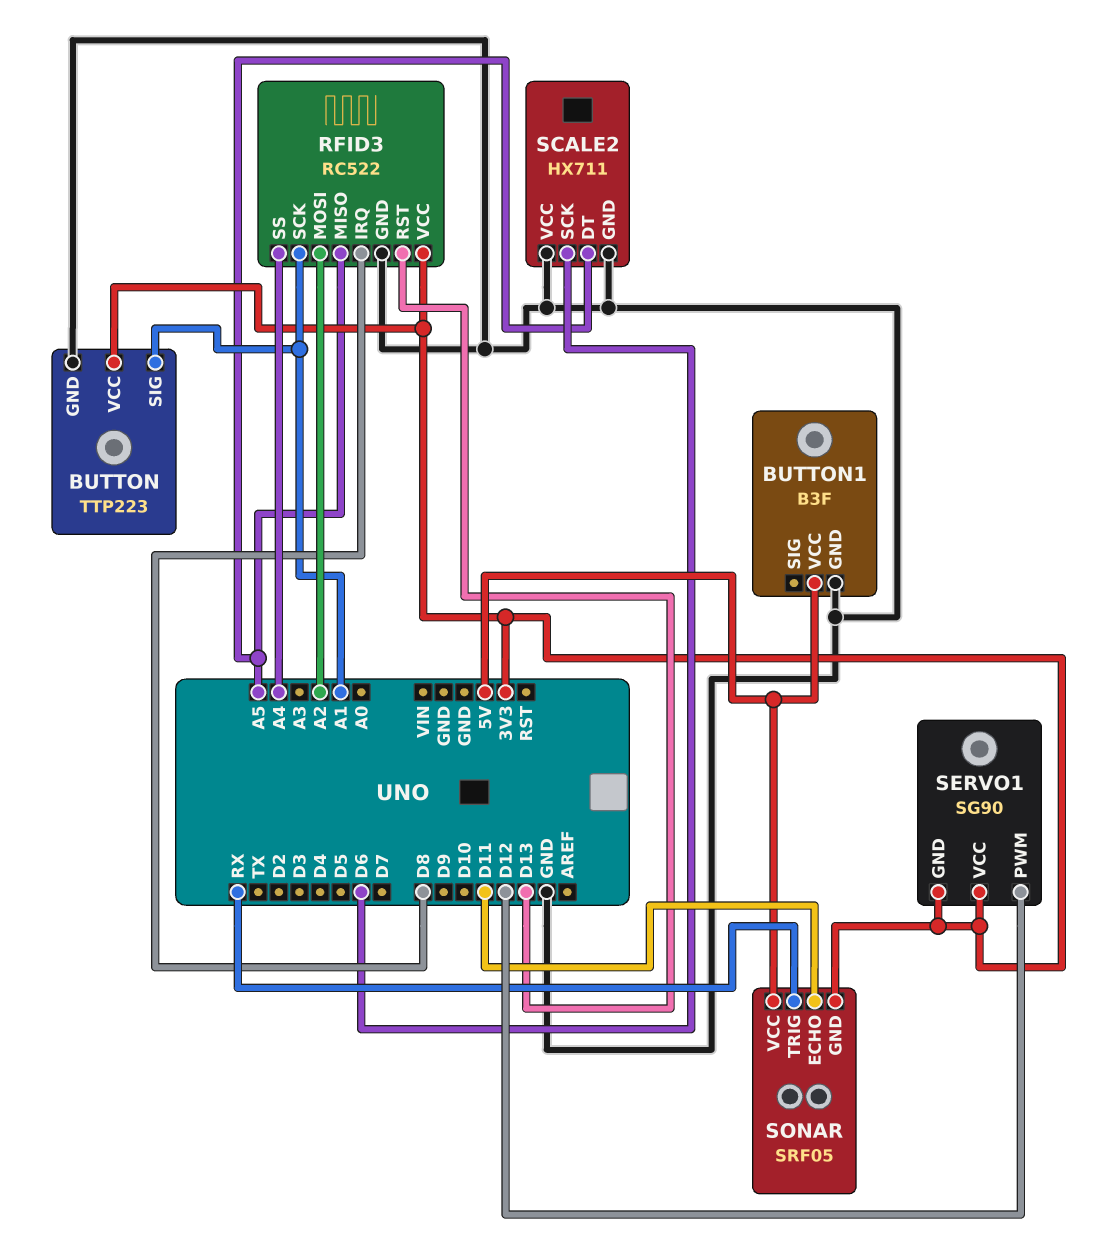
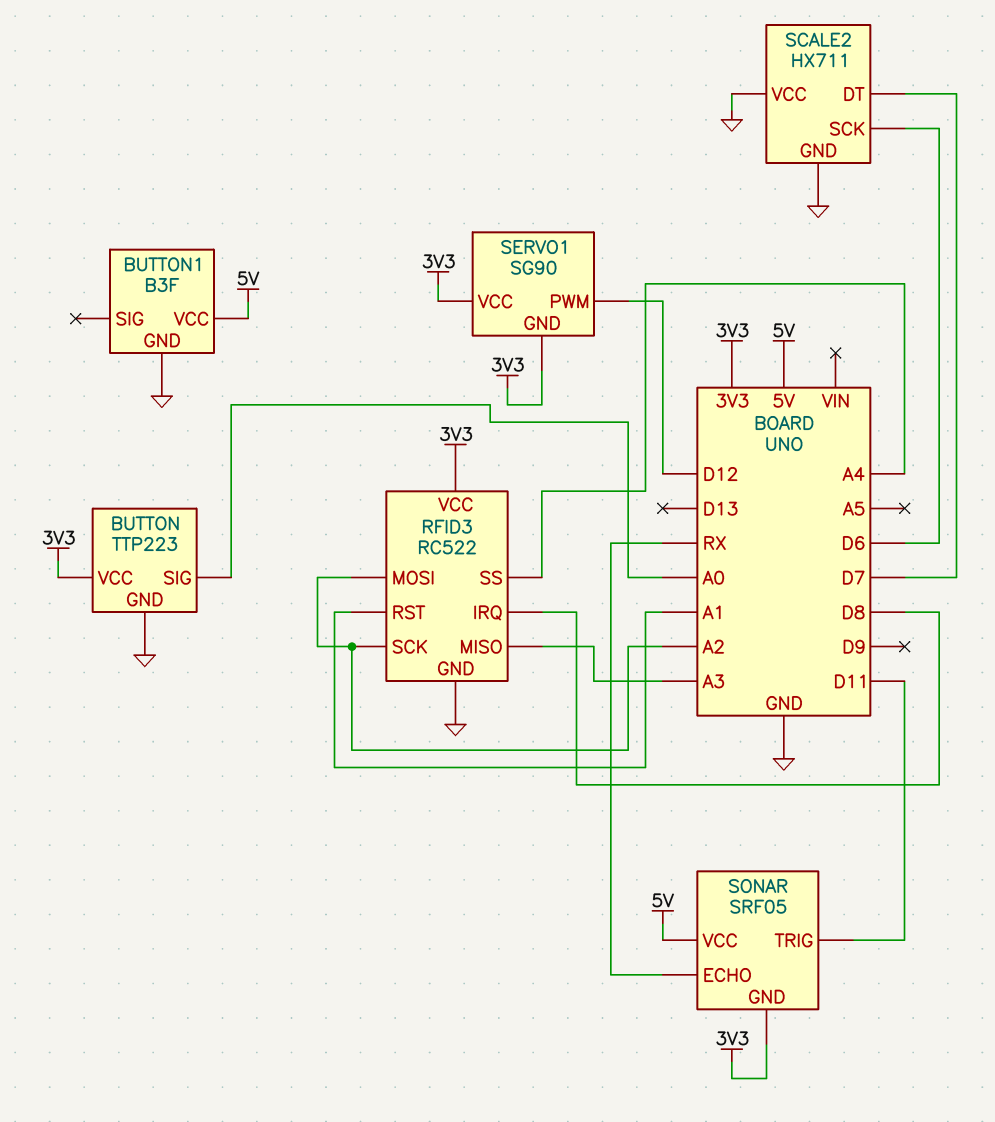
BUTTON pin SIG: A1 -> A0
RFID3 pin MISO: A5 -> A3
RFID3 pin RST: D13 -> A1
RFID3 pin SCK: A1 -> A2
SCALE2 pin DT: A5 -> D7
SONAR pin ECHO: D11 -> RX
SONAR pin TRIG: RX -> D11

